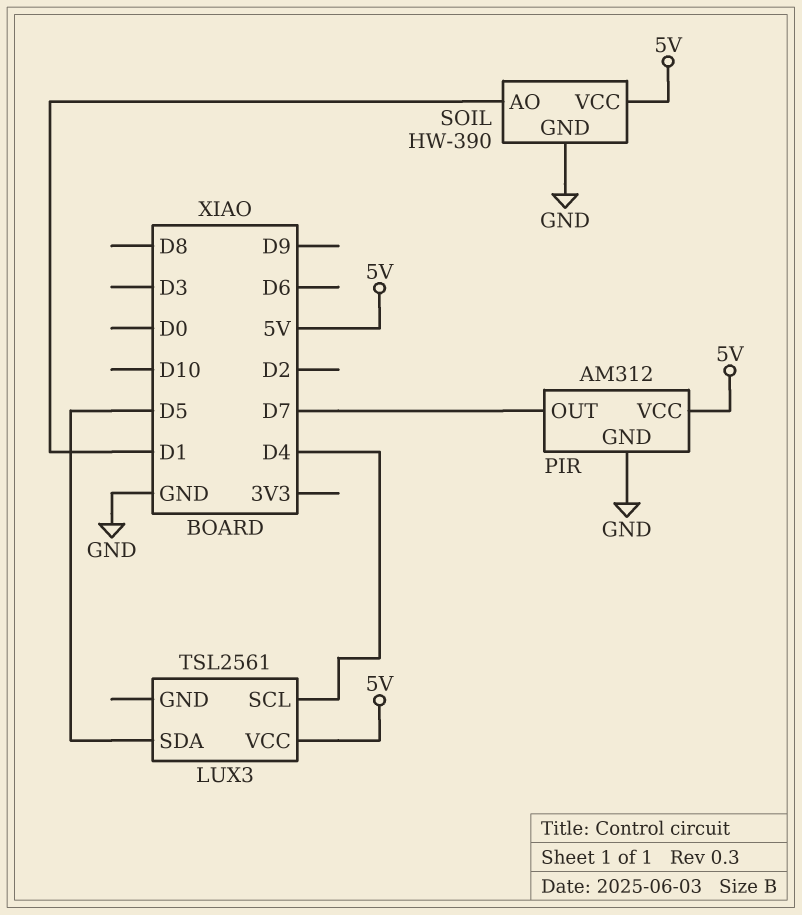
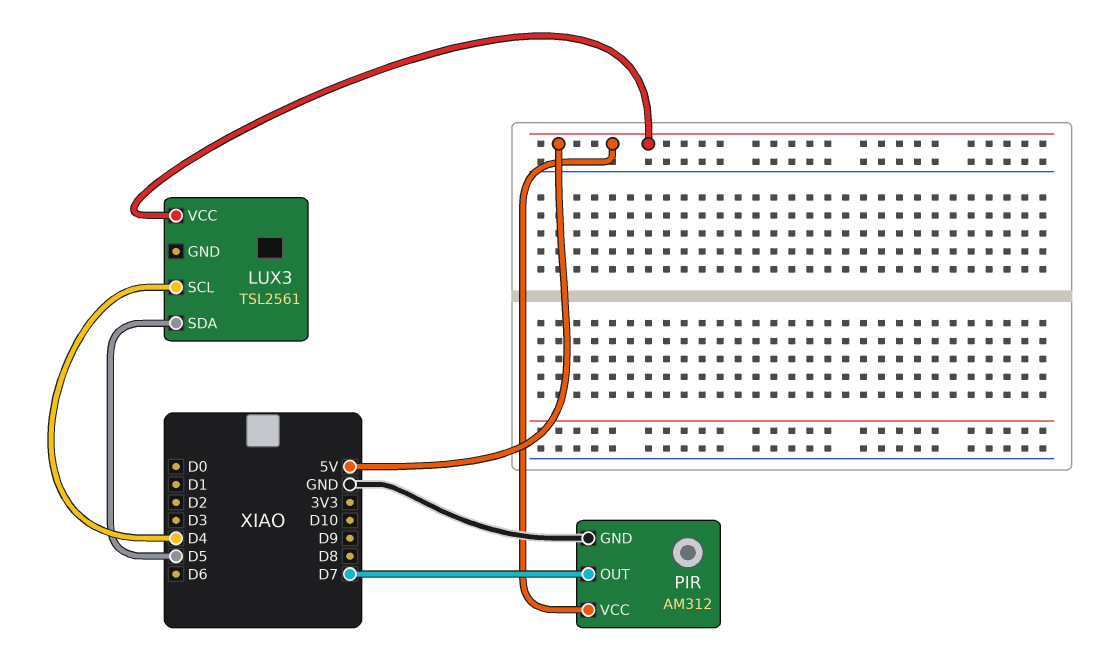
SOIL: HW-390 -> none
SOIL pin AO: D1 -> none
SOIL pin GND: GND -> none
SOIL pin VCC: 5V -> none

